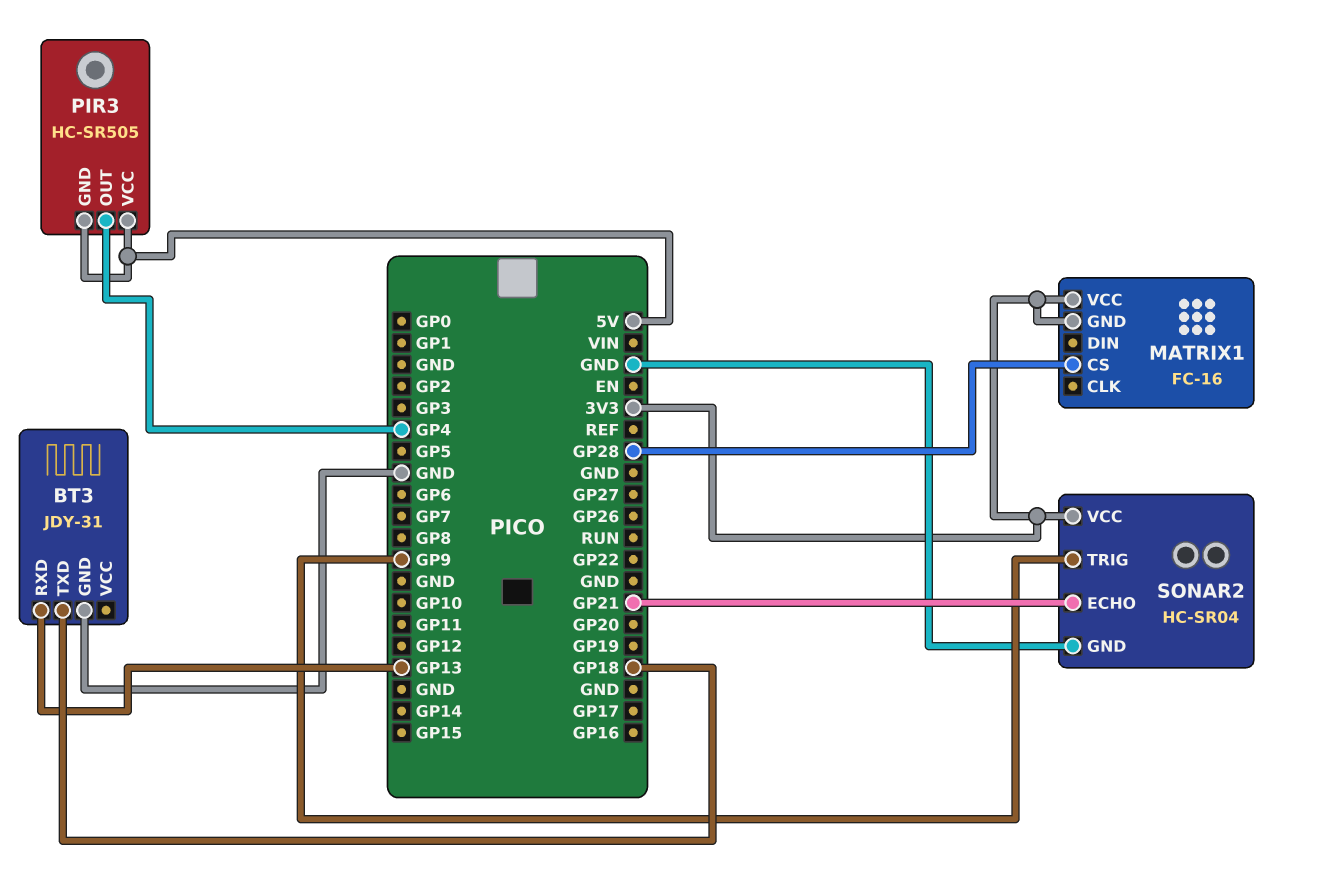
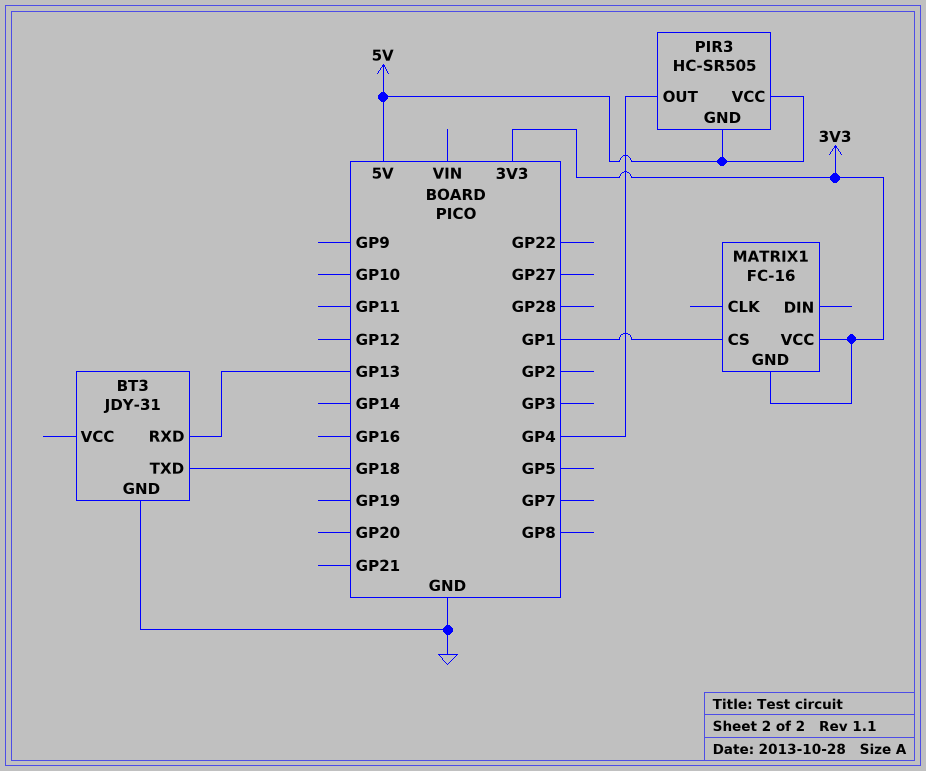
MATRIX1 pin CS: GP28 -> GP1
SONAR2: HC-SR04 -> none
SONAR2 pin ECHO: GP21 -> none
SONAR2 pin GND: GND -> none
SONAR2 pin TRIG: GP9 -> none
SONAR2 pin VCC: 3V3 -> none

